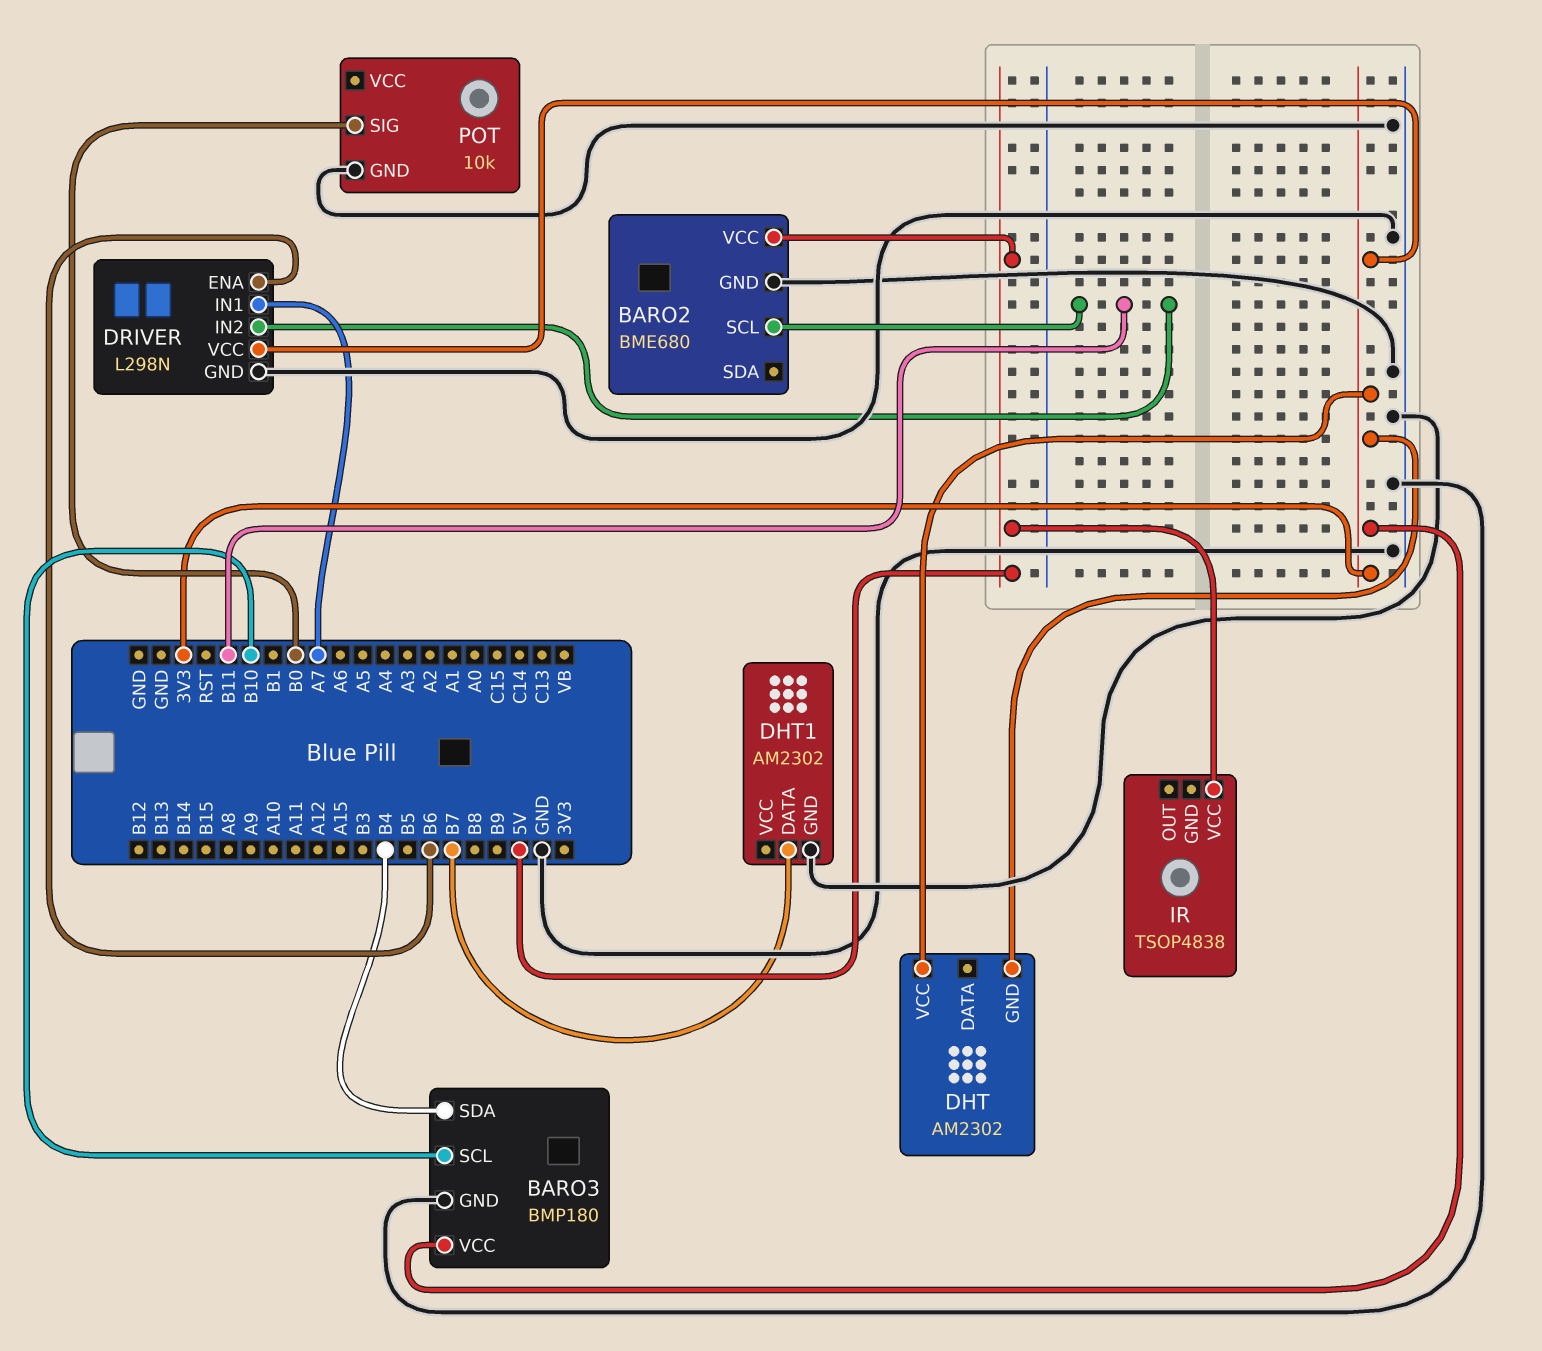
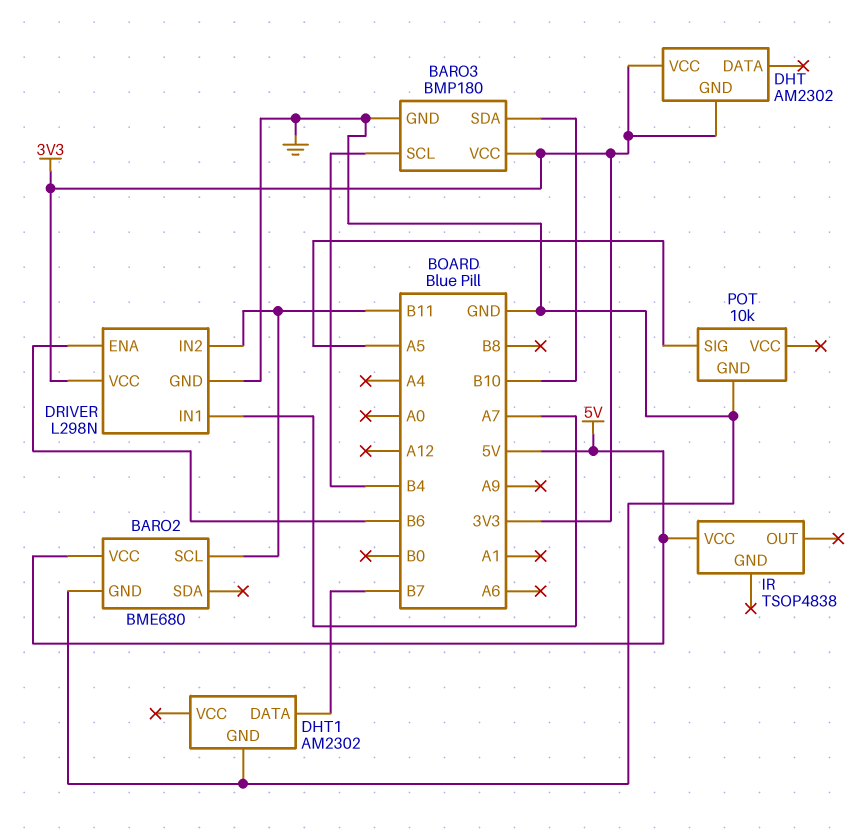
BARO3 pin SCL: B10 -> B4
BARO3 pin SDA: B4 -> B10
POT pin SIG: B0 -> A5

